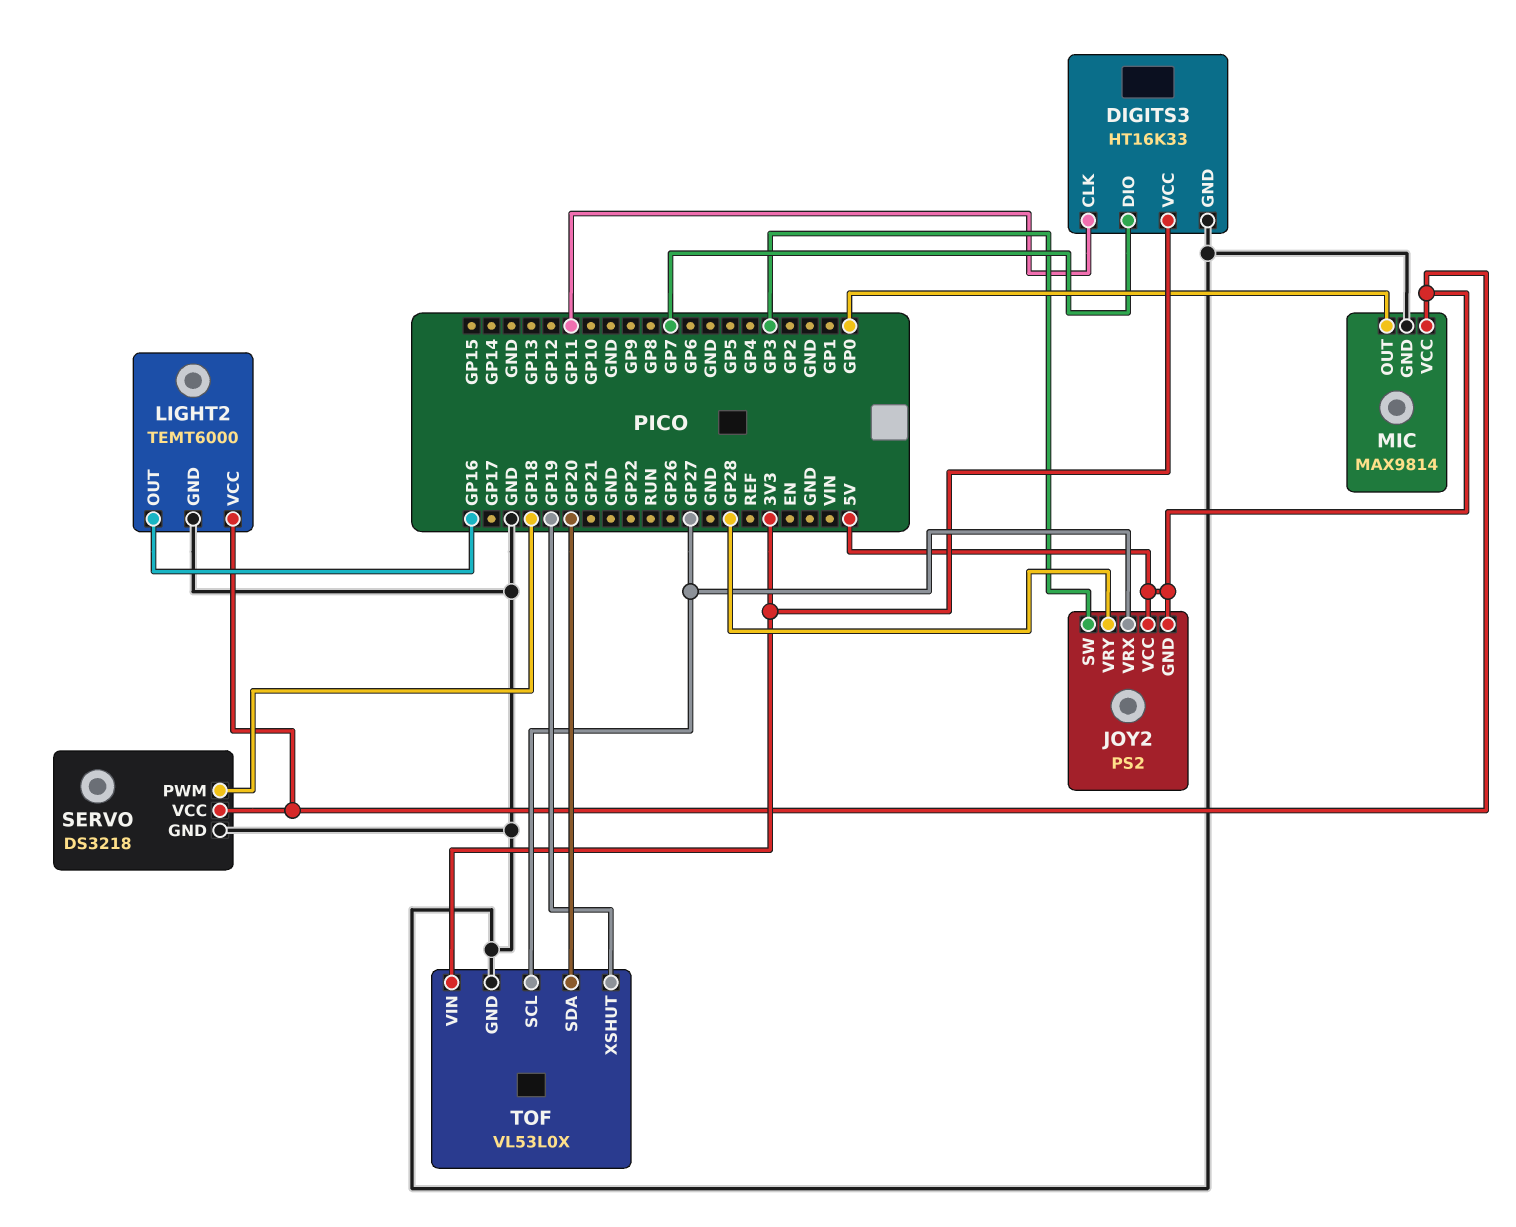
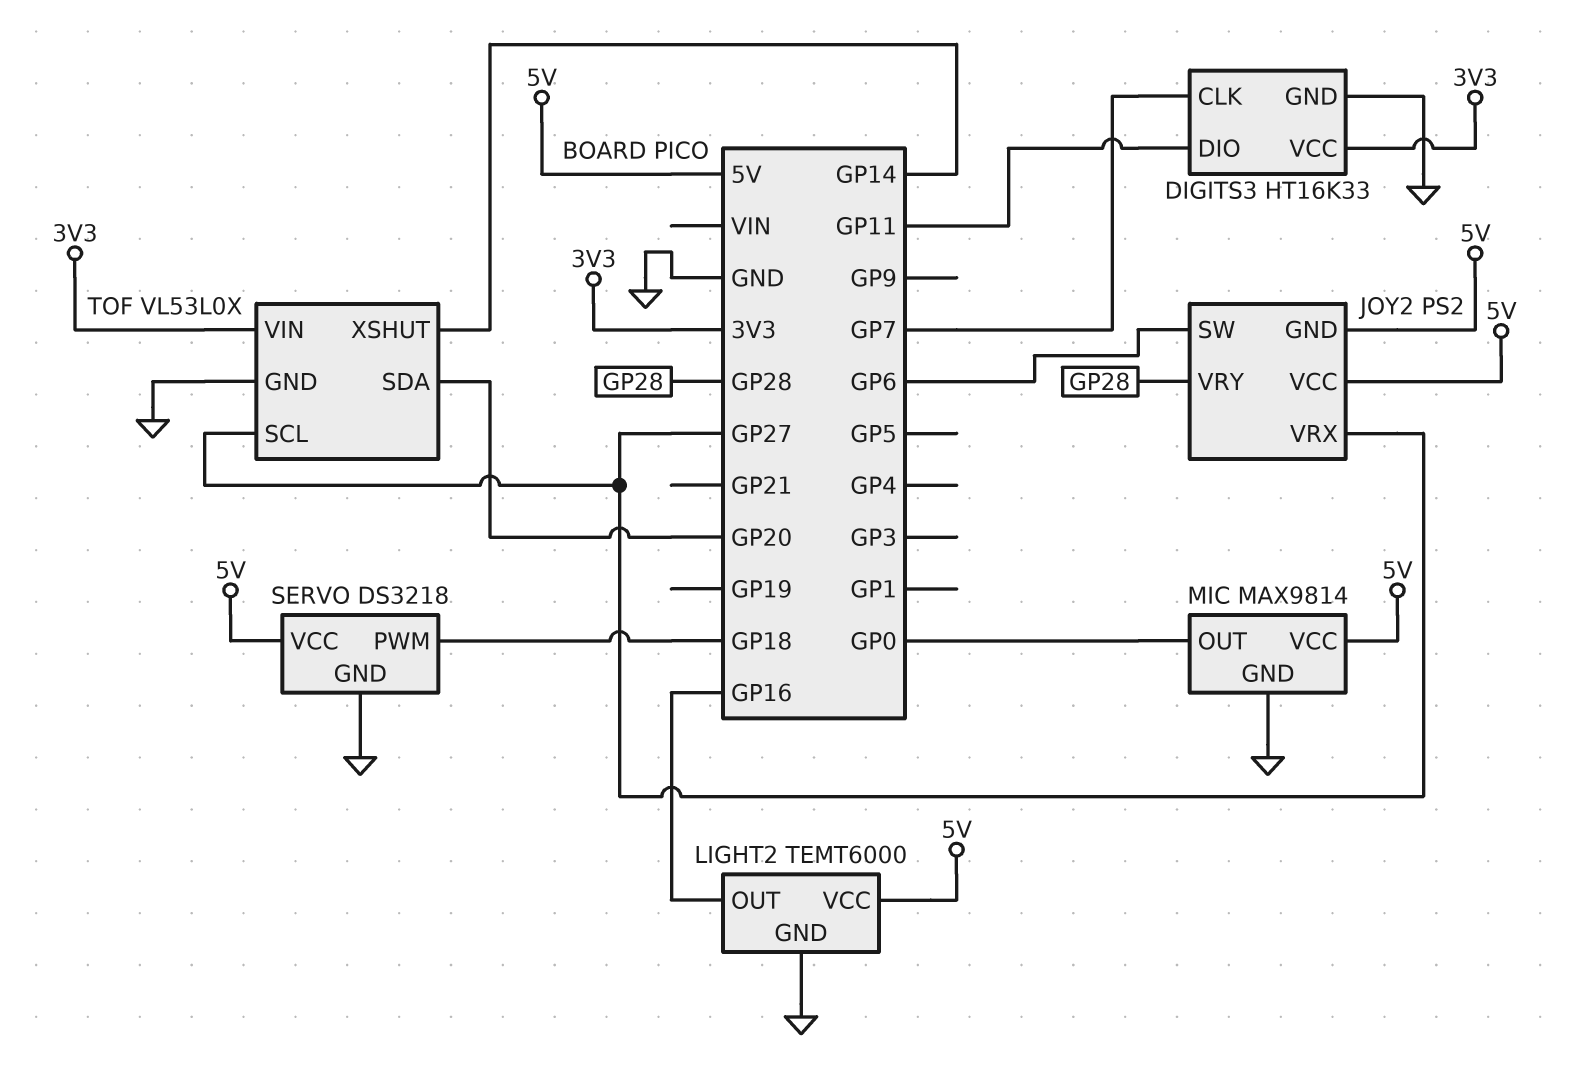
DIGITS3 pin CLK: GP11 -> GP7
DIGITS3 pin DIO: GP7 -> GP11
JOY2 pin SW: GP3 -> GP6
TOF pin XSHUT: GP19 -> GP14

